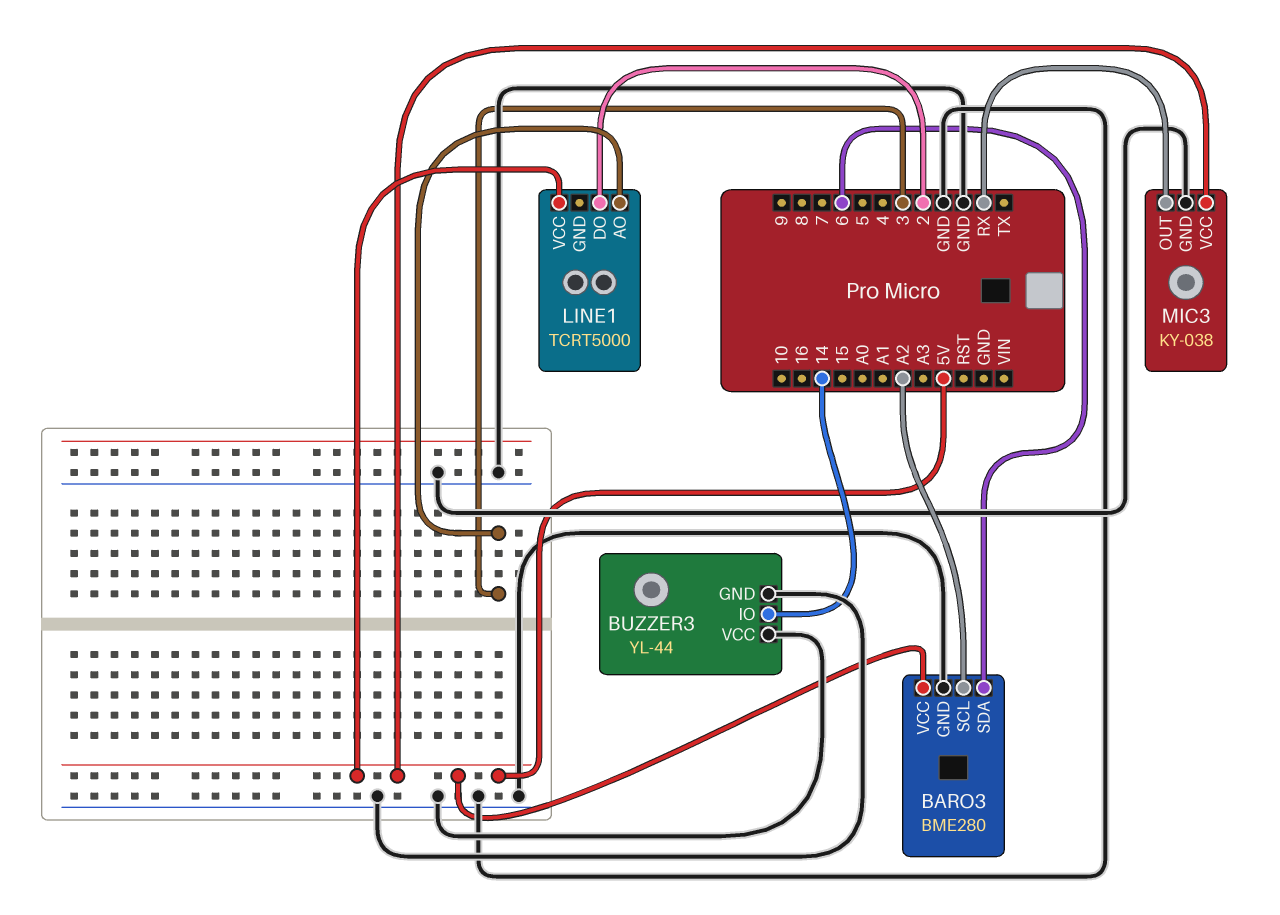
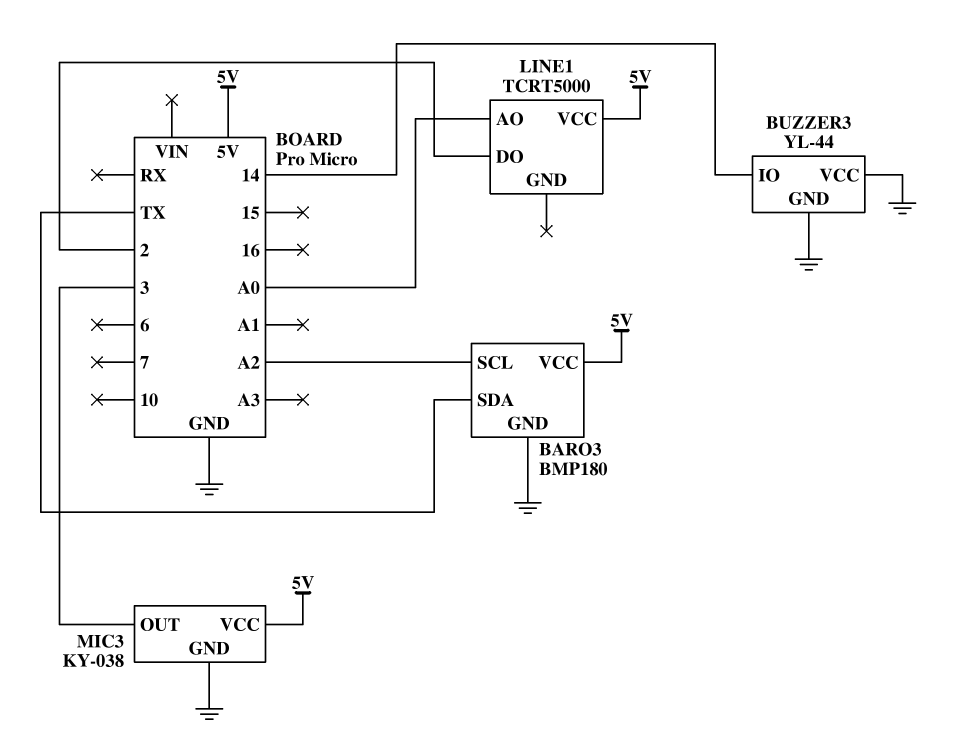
BARO3: BME280 -> BMP180
BARO3 pin SDA: 6 -> TX
LINE1 pin AO: 3 -> A0
MIC3 pin OUT: RX -> 3

